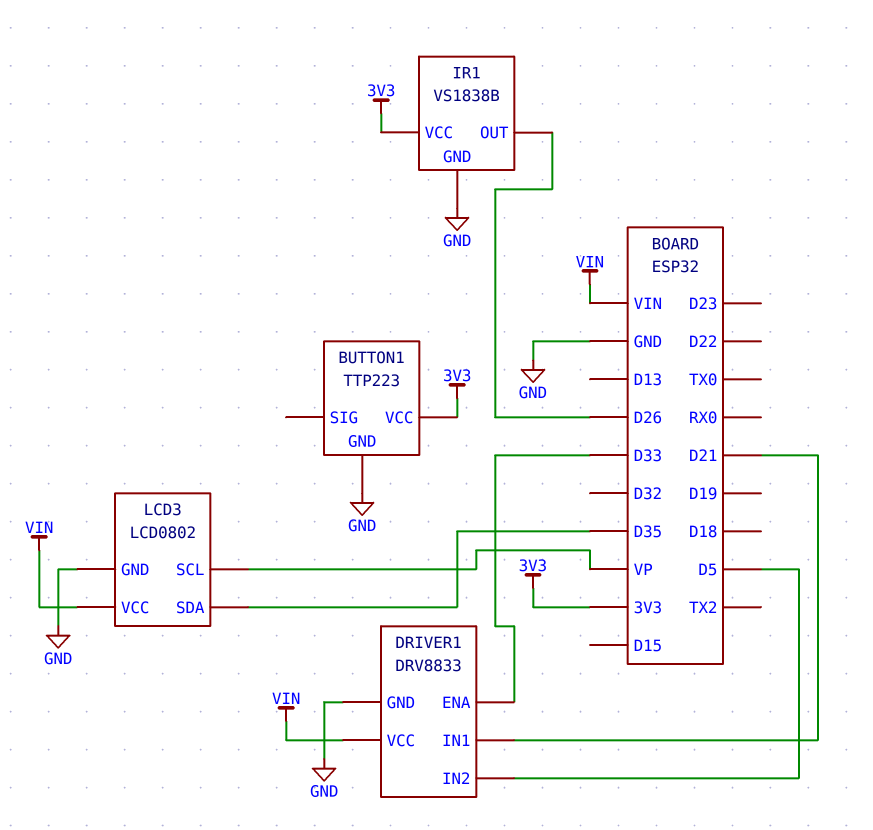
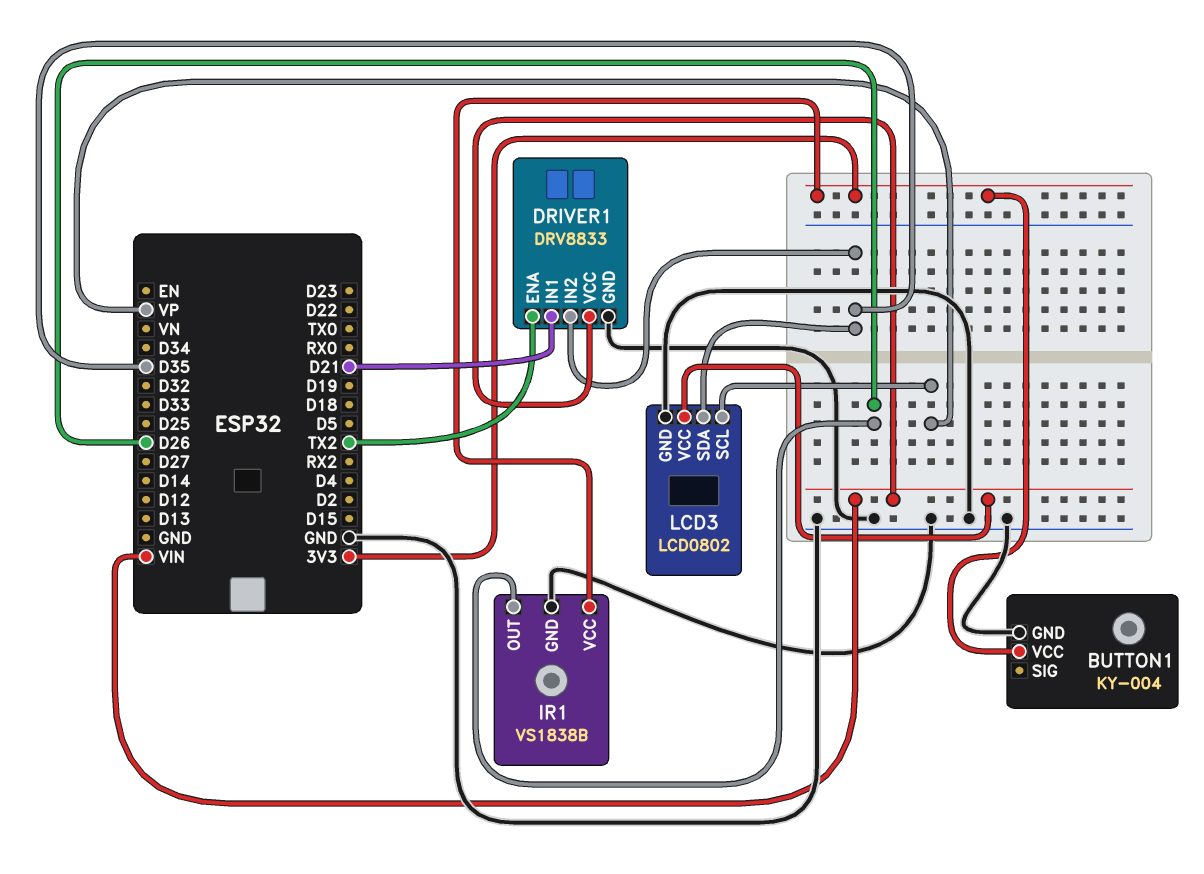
BUTTON1: TTP223 -> KY-004
DRIVER1 pin ENA: D33 -> TX2
DRIVER1 pin IN2: D5 -> D35

